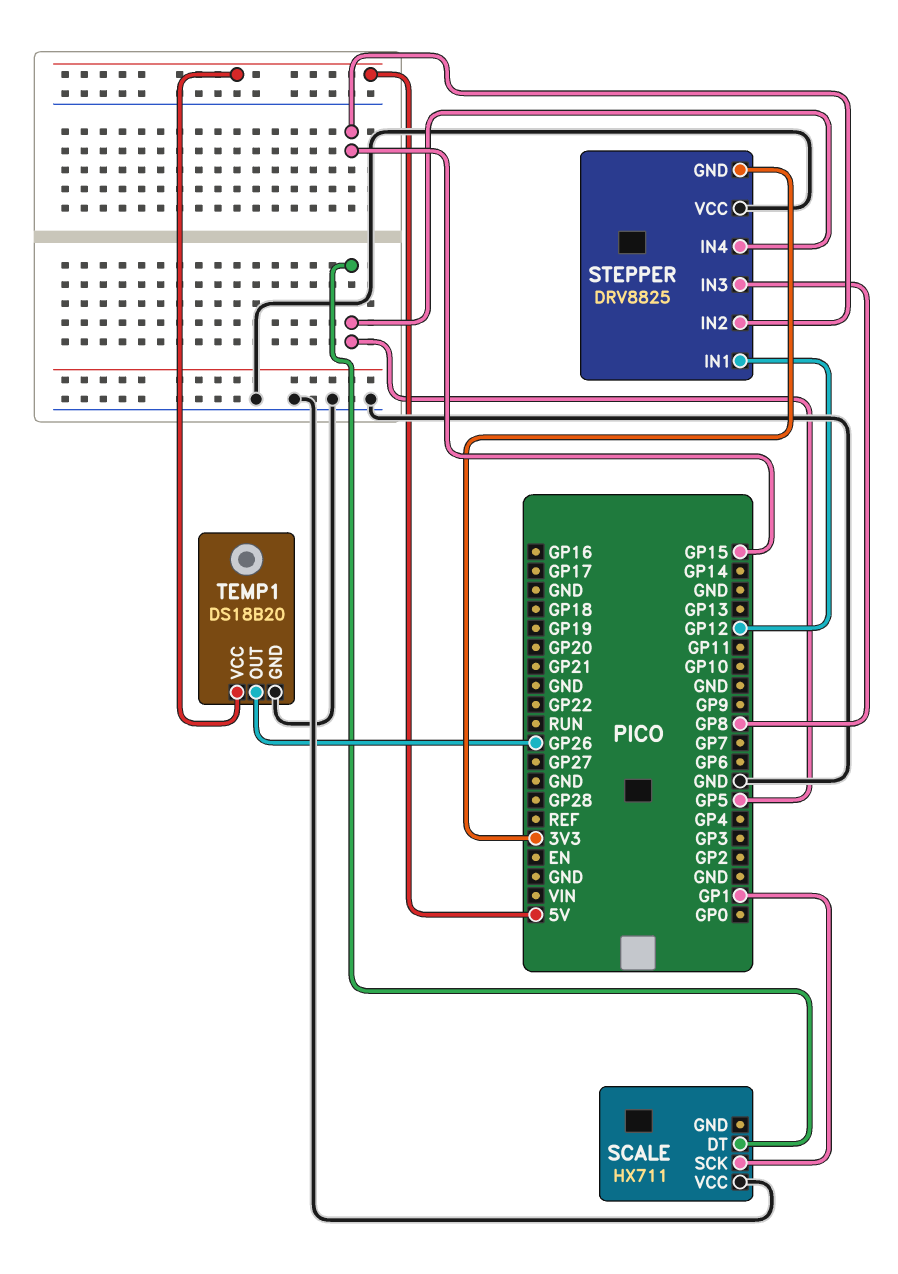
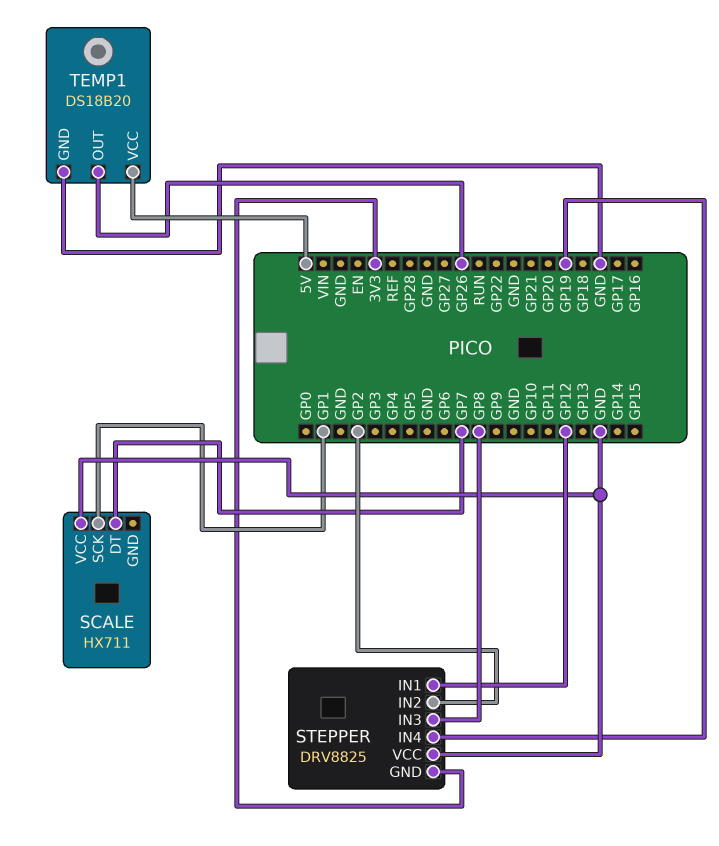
SCALE pin DT: GP5 -> GP7
STEPPER pin IN2: GP15 -> GP2
STEPPER pin IN4: GP5 -> GP19

